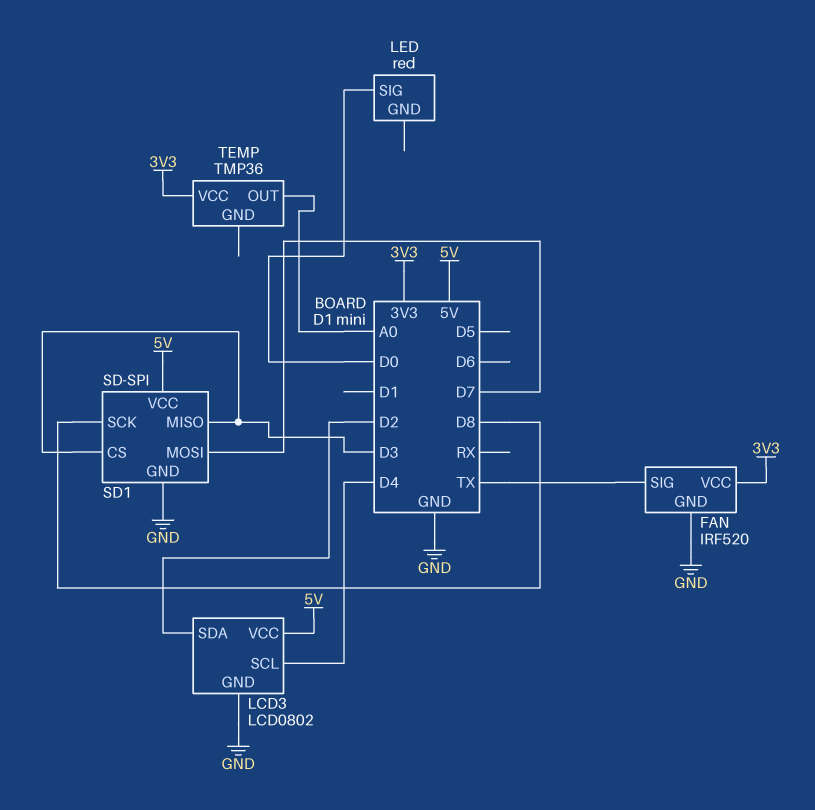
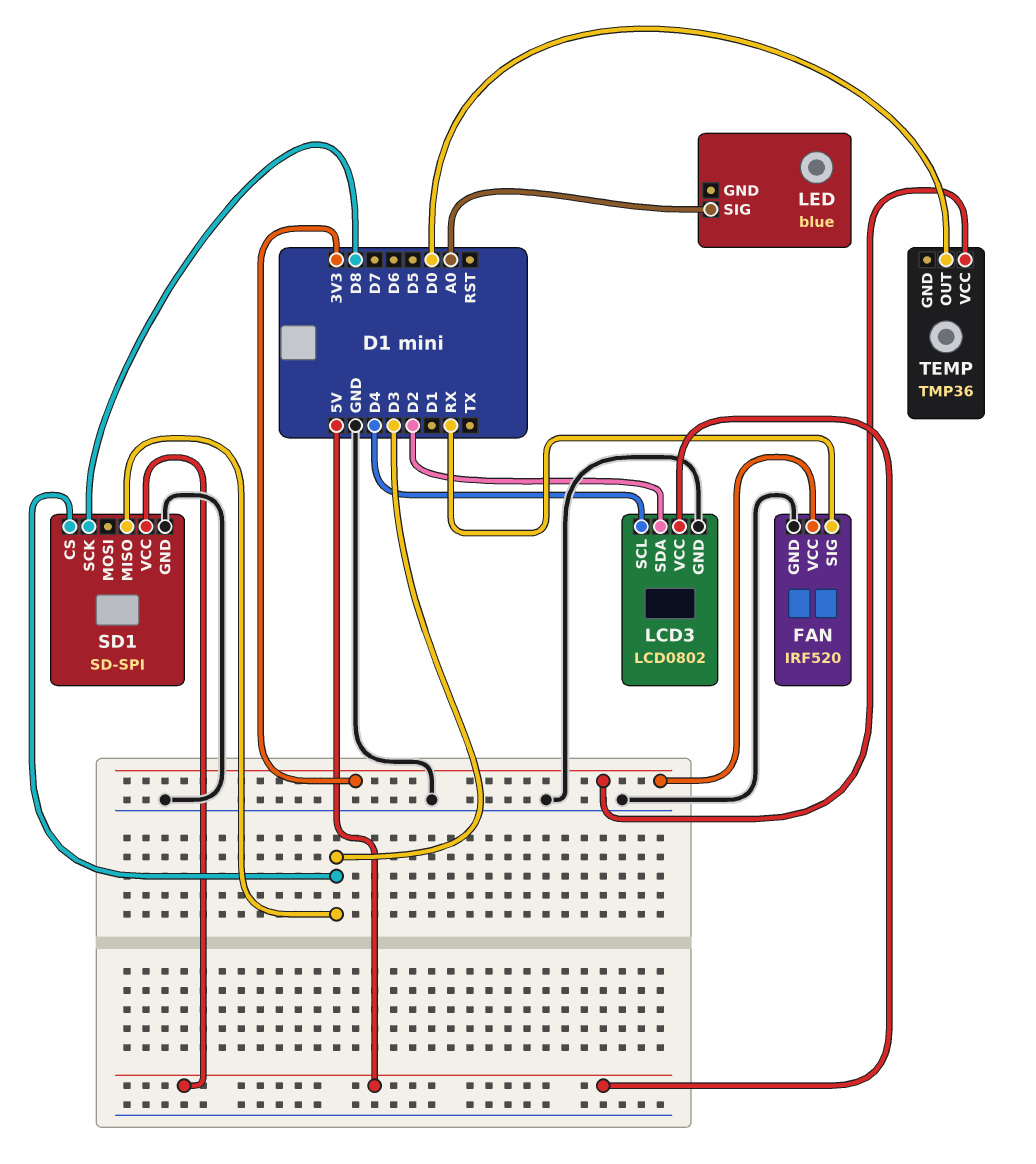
FAN pin SIG: TX -> RX
LED: red -> blue
LED pin SIG: D0 -> A0
SD1 pin MOSI: D7 -> none
TEMP pin OUT: A0 -> D0

